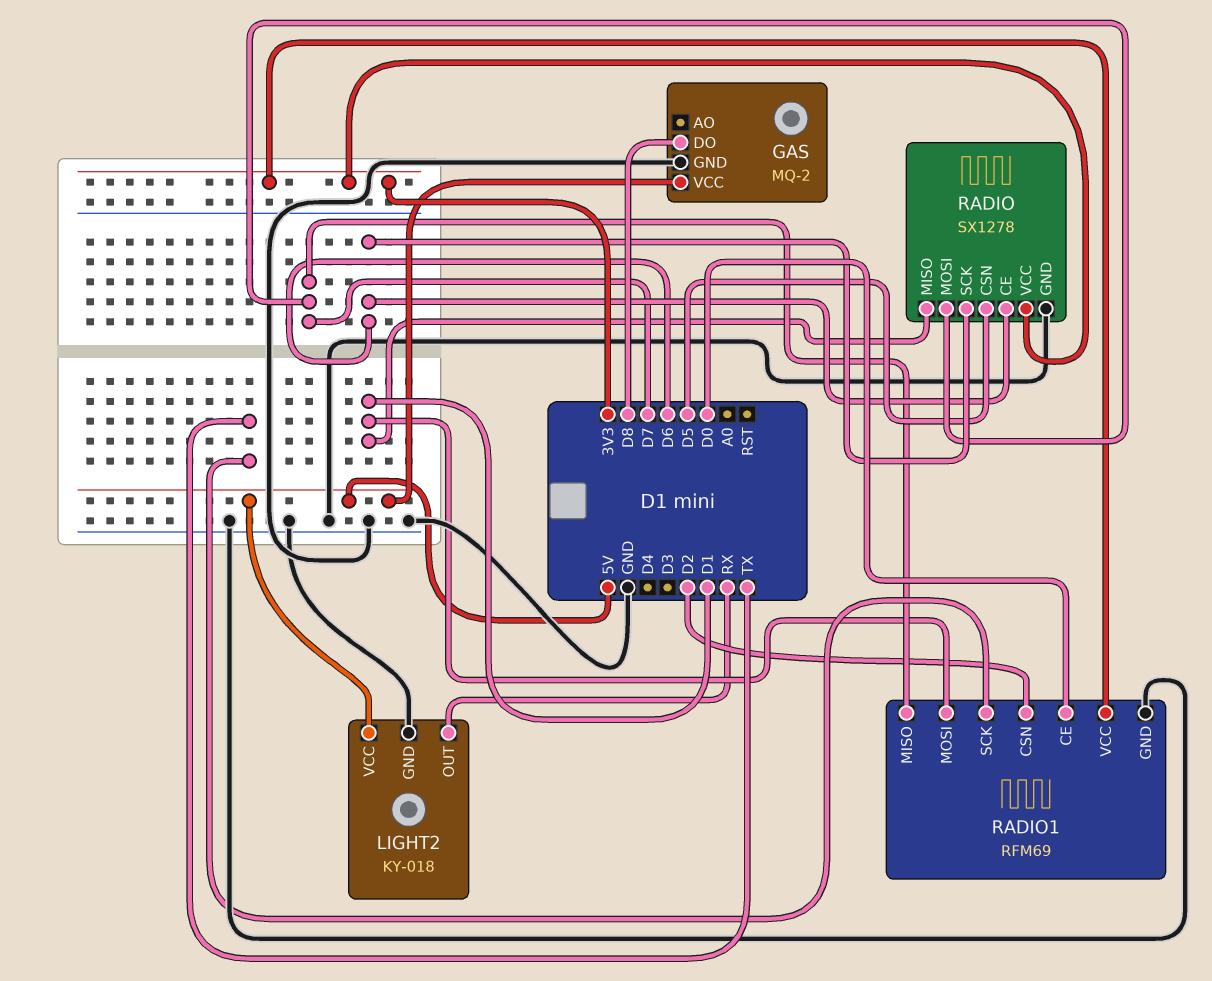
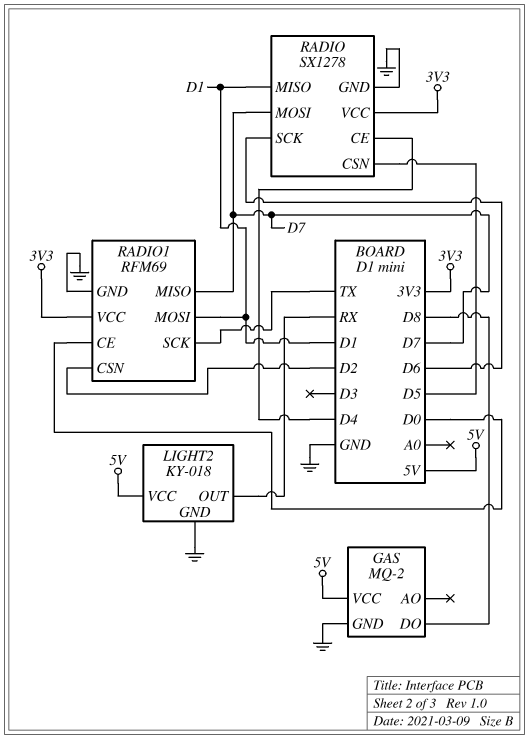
RADIO pin CE: D6 -> D4

